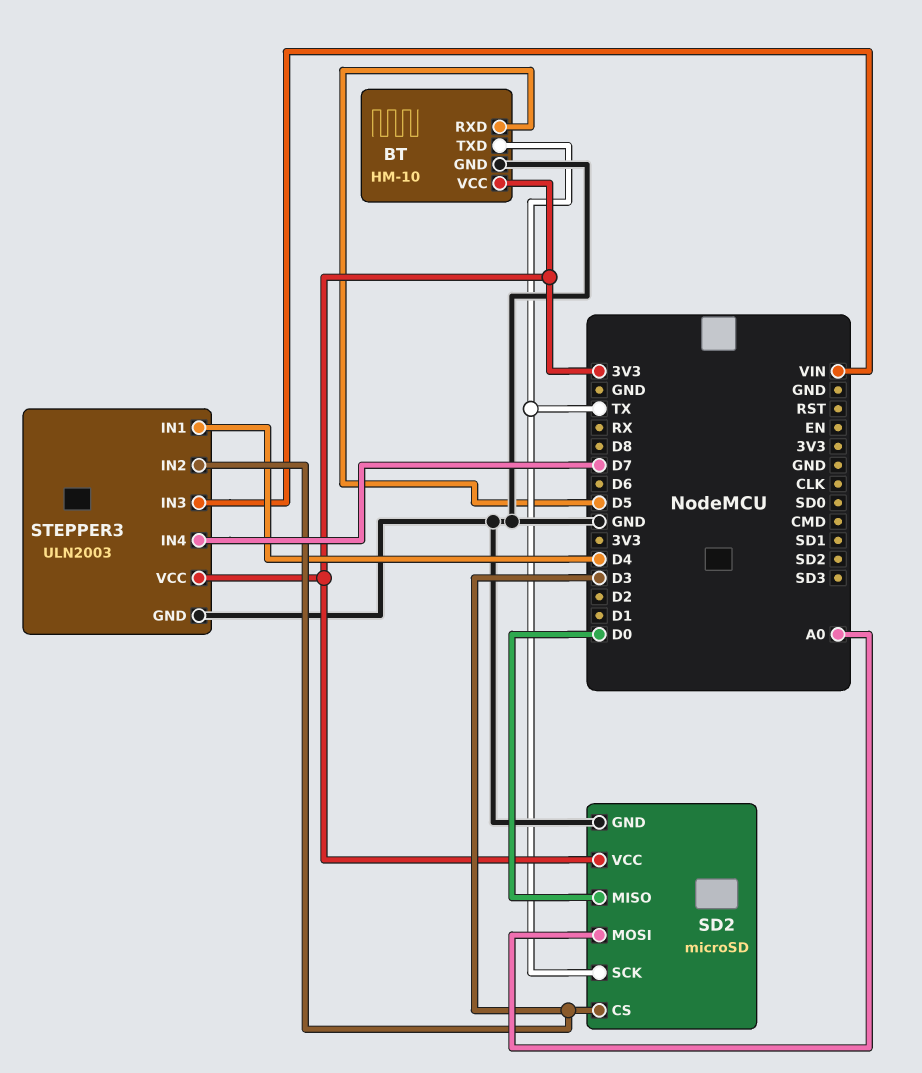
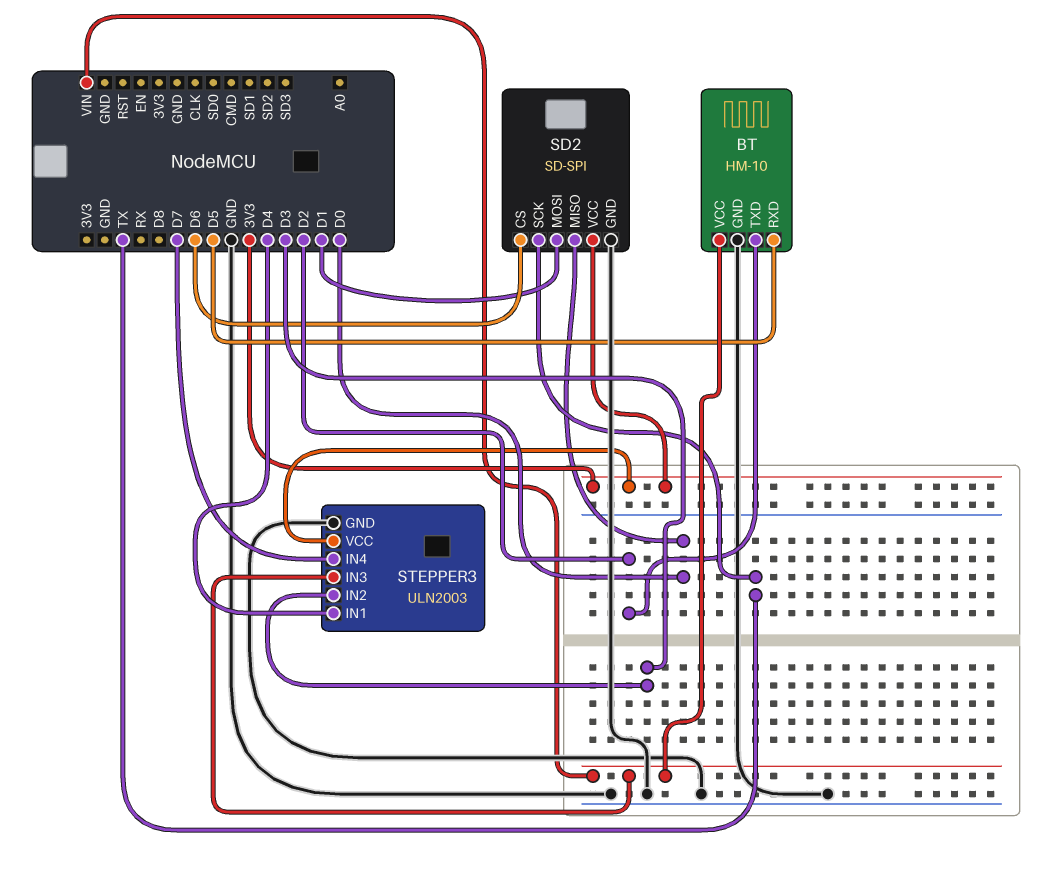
BT pin TXD: TX -> D2
BT pin VCC: 3V3 -> VIN
SD2: microSD -> SD-SPI
SD2 pin CS: D3 -> D6
SD2 pin MOSI: A0 -> D1

